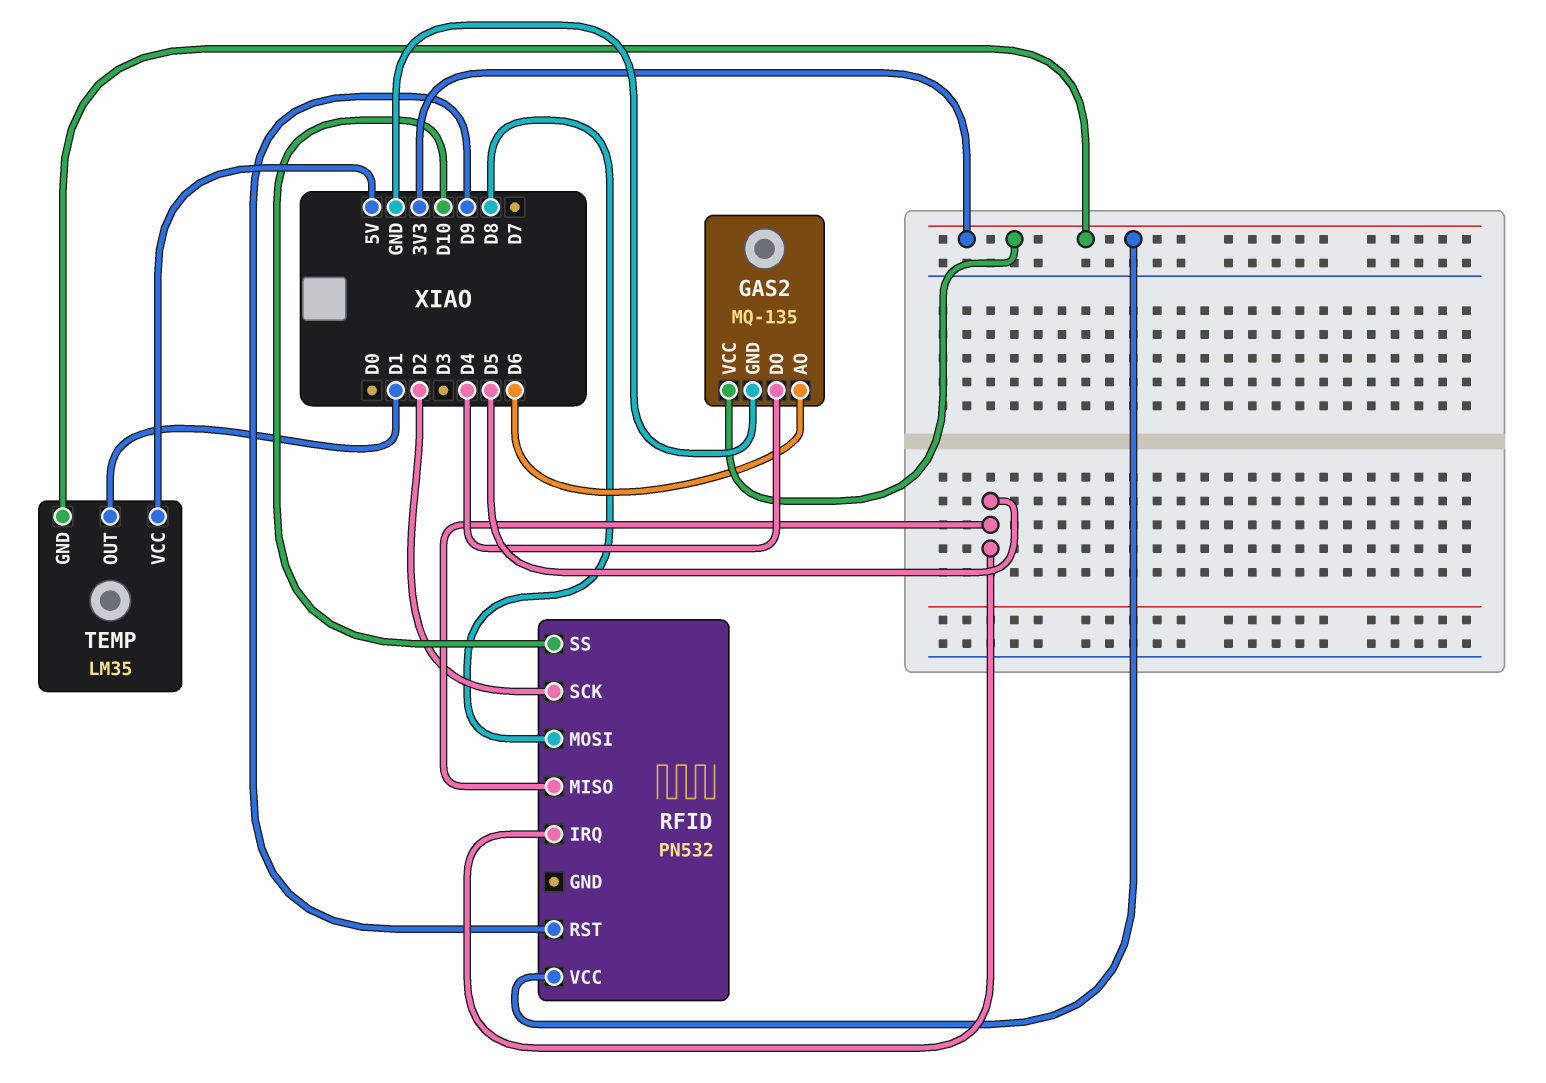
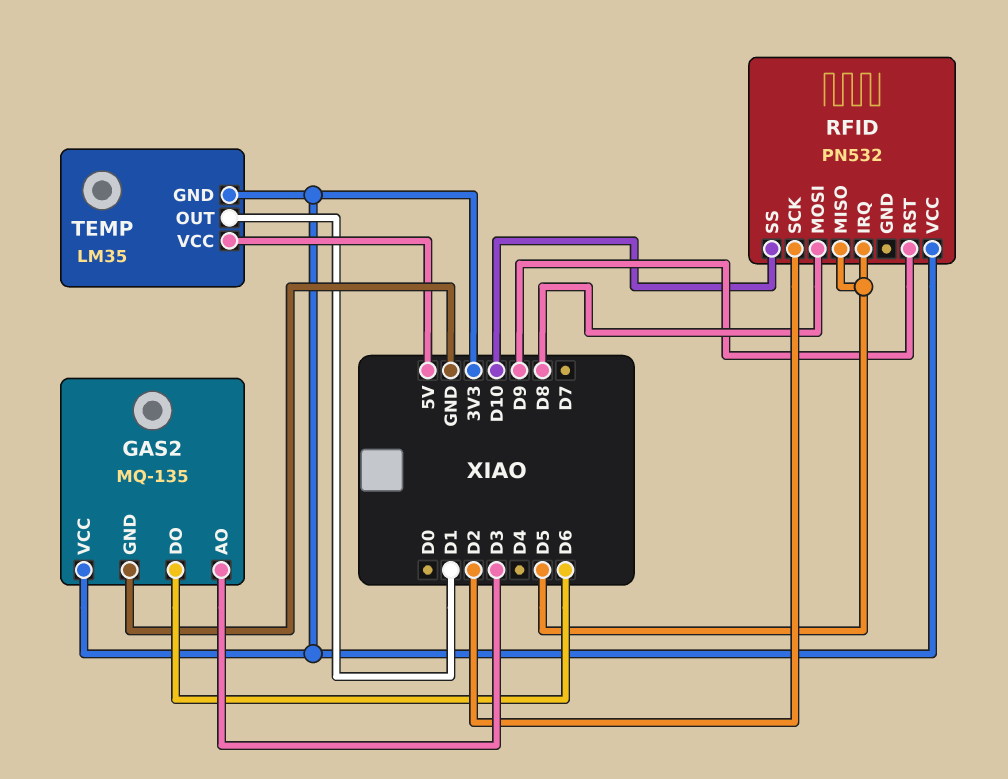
GAS2 pin AO: D6 -> D3
GAS2 pin DO: D4 -> D6

